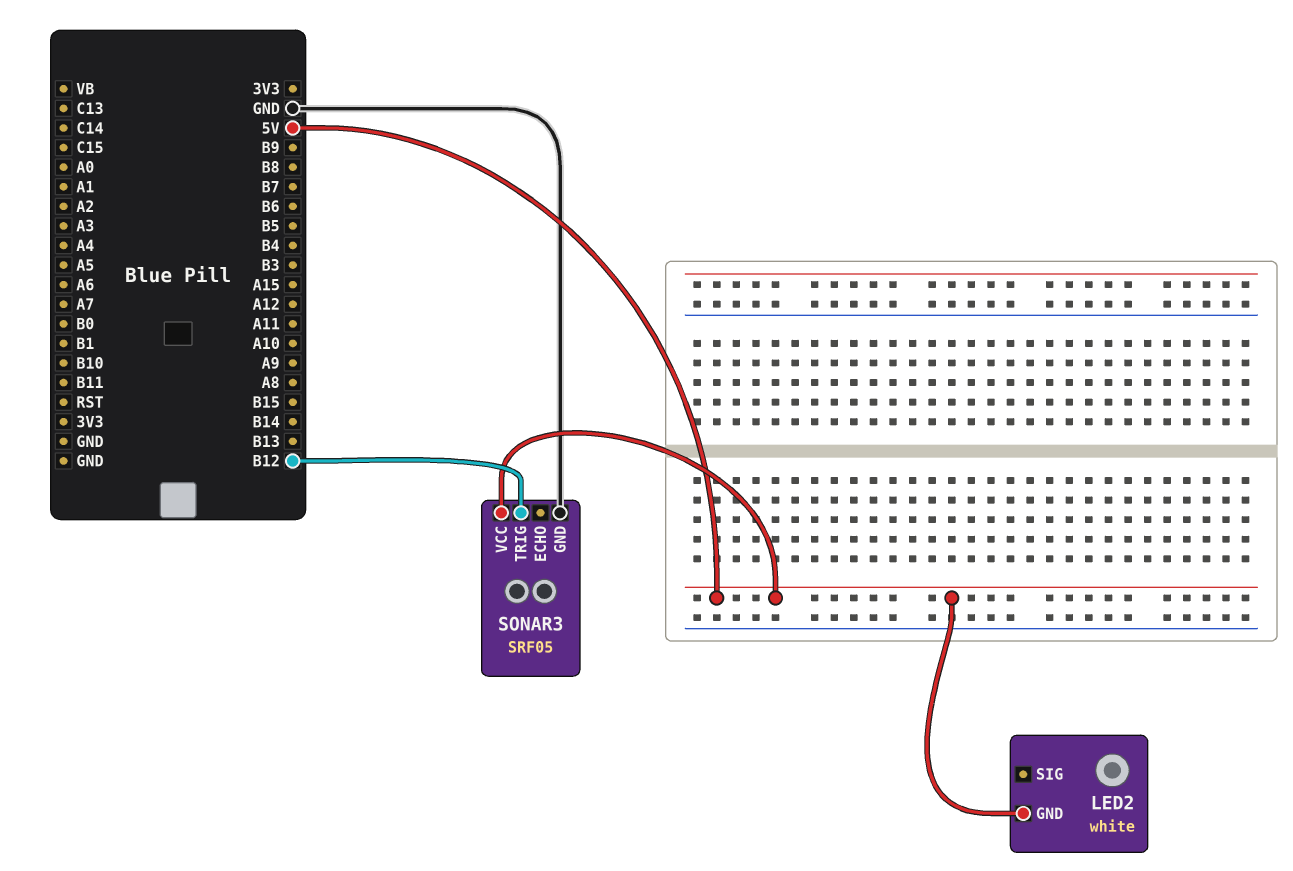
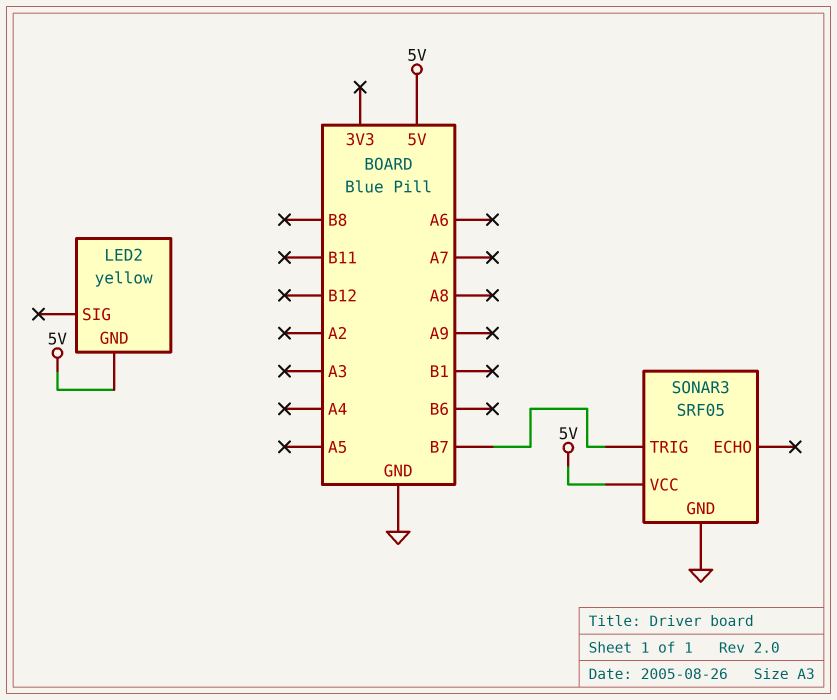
LED2: white -> yellow
SONAR3 pin TRIG: B12 -> B7

